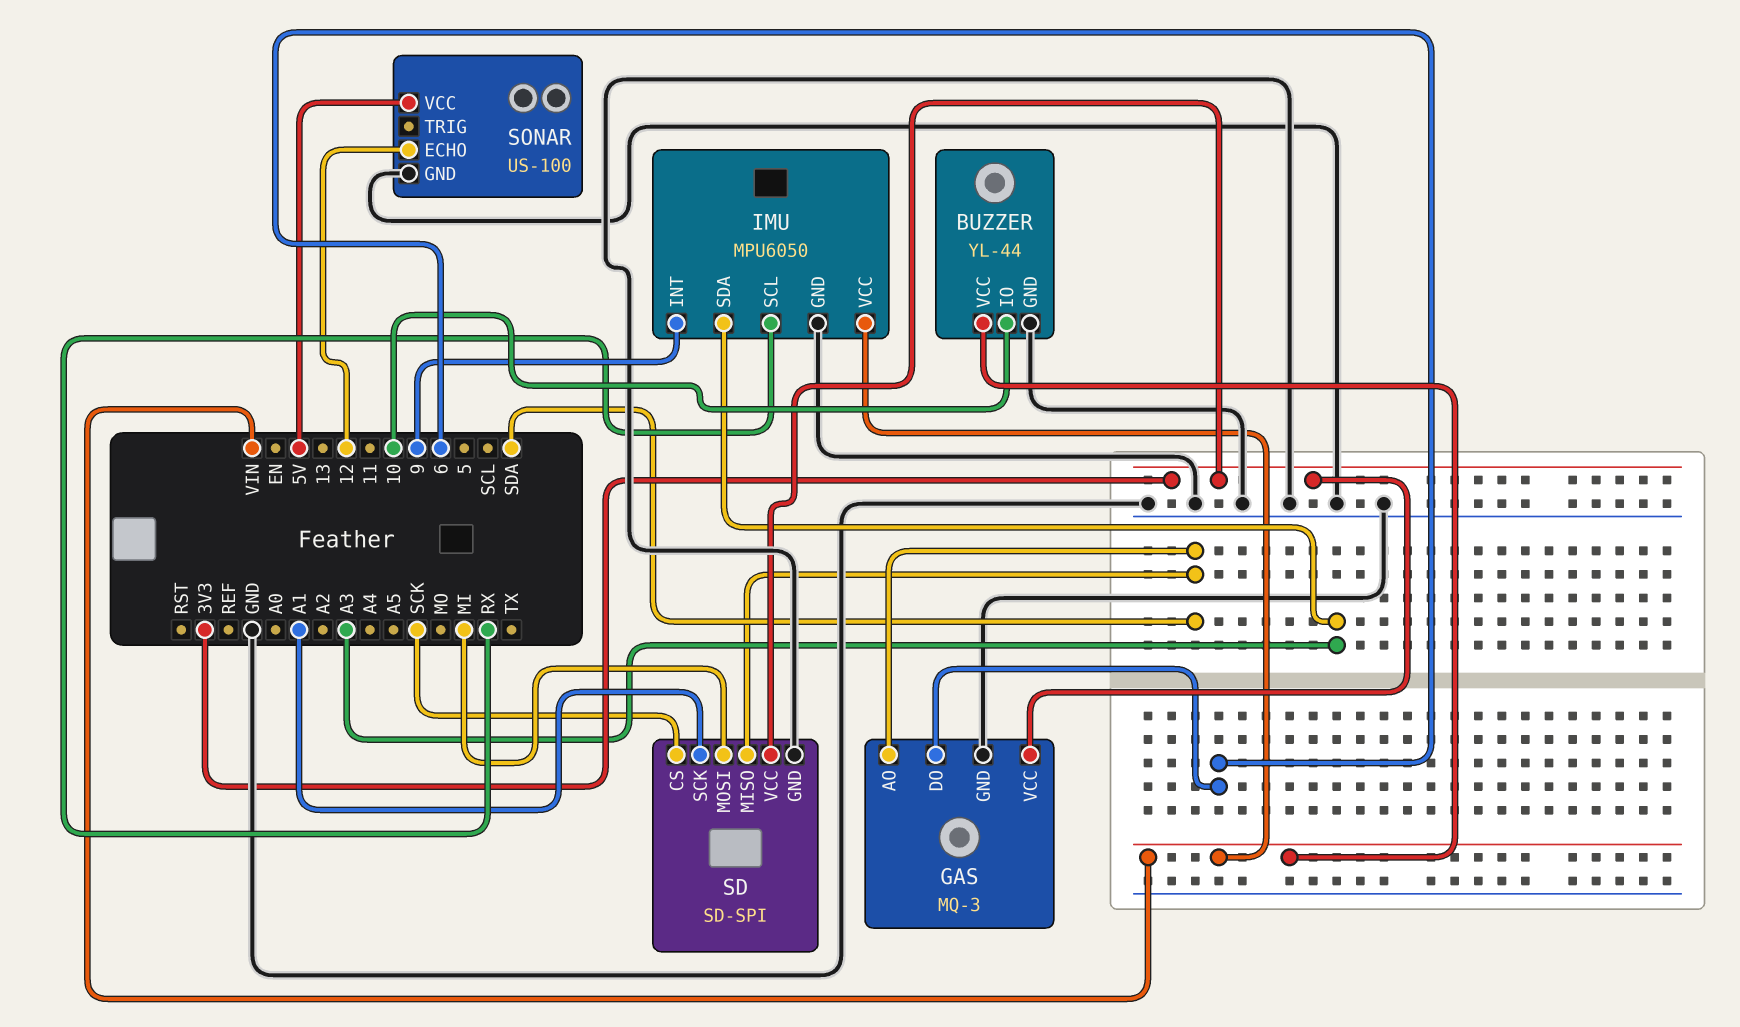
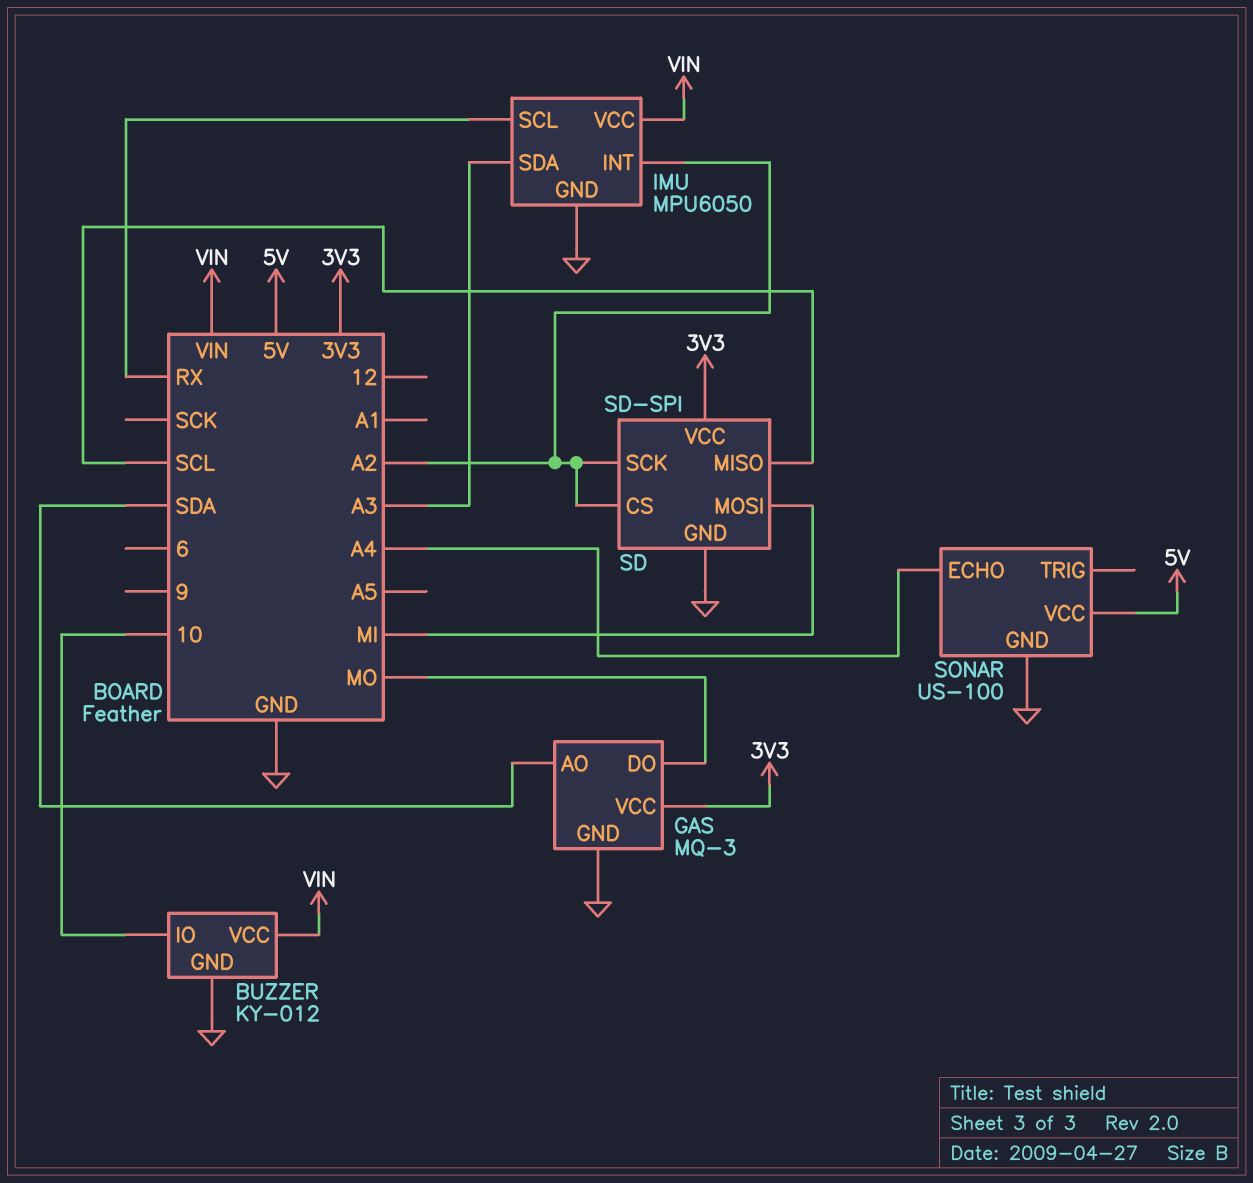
BUZZER: YL-44 -> KY-012
GAS pin DO: 6 -> MO
IMU pin INT: 9 -> A2
SD pin CS: SCK -> A2
SD pin MISO: SDA -> SCL
SD pin SCK: A1 -> A2
SONAR pin ECHO: 12 -> A4

